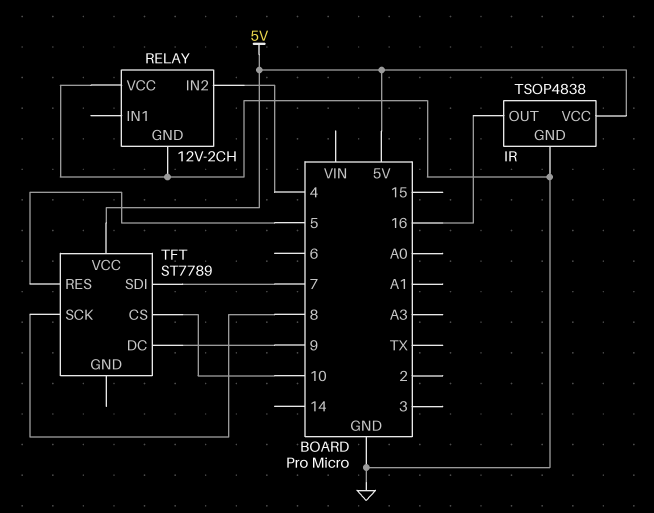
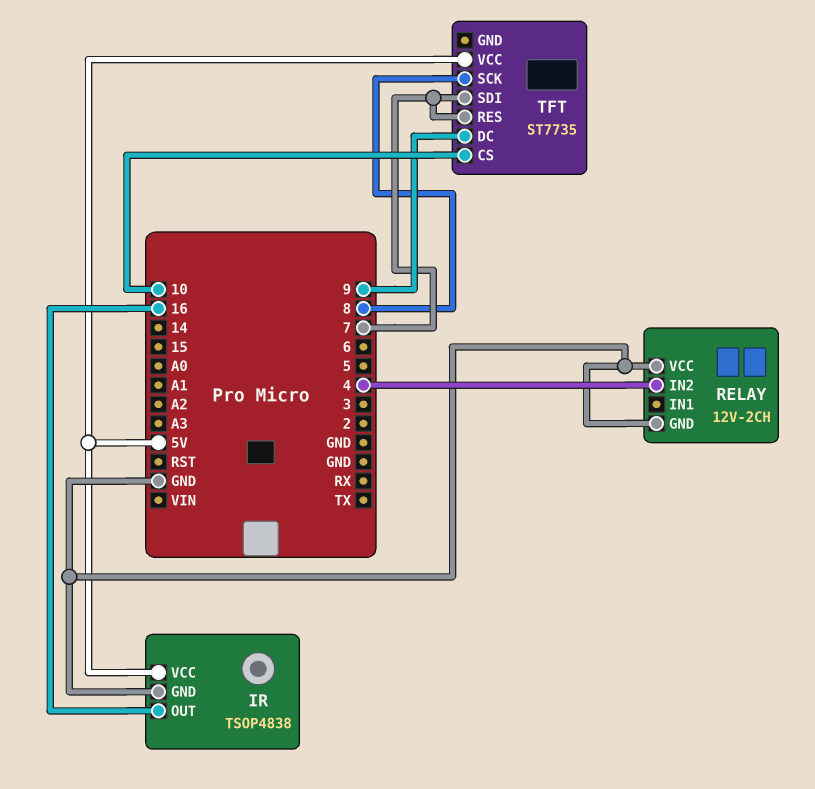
TFT: ST7789 -> ST7735
TFT pin RES: 5 -> 7

